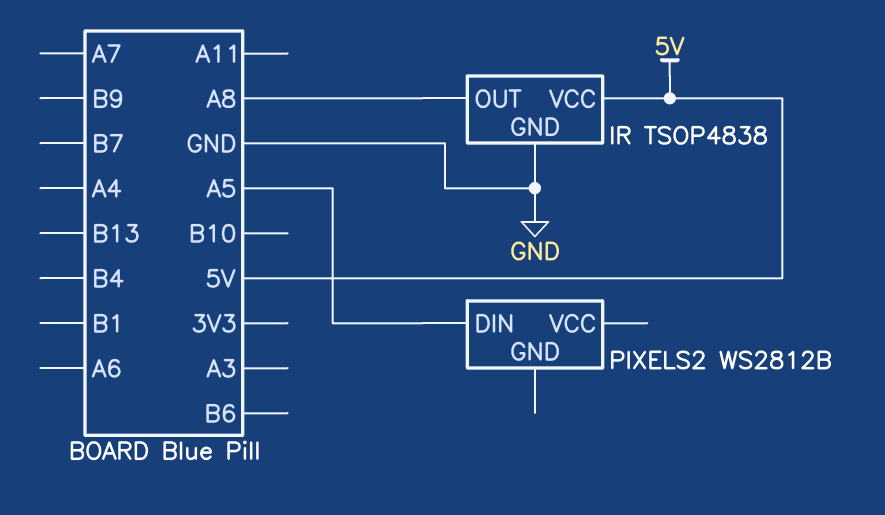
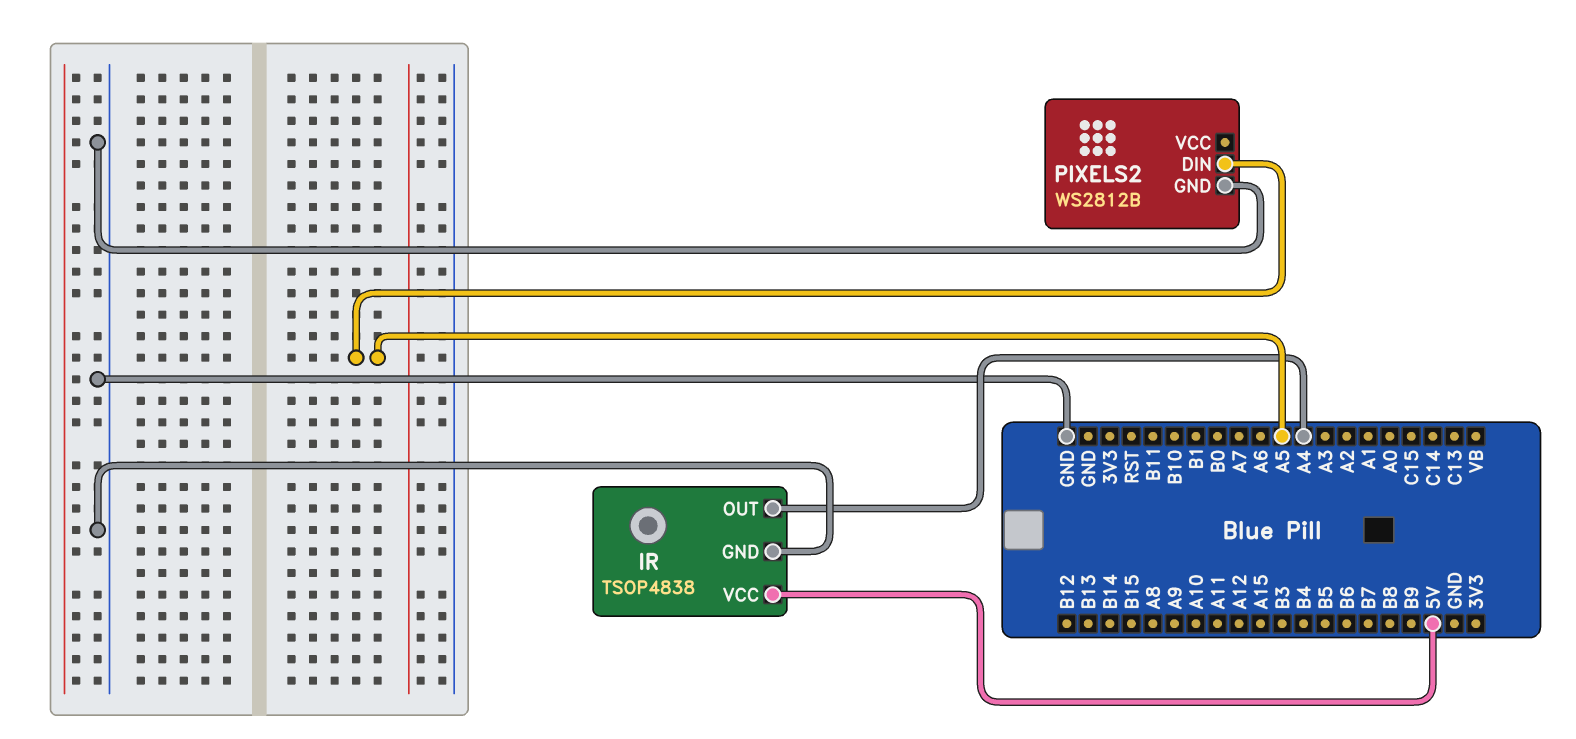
IR pin OUT: A8 -> A4
PIXELS2 pin GND: none -> GND

